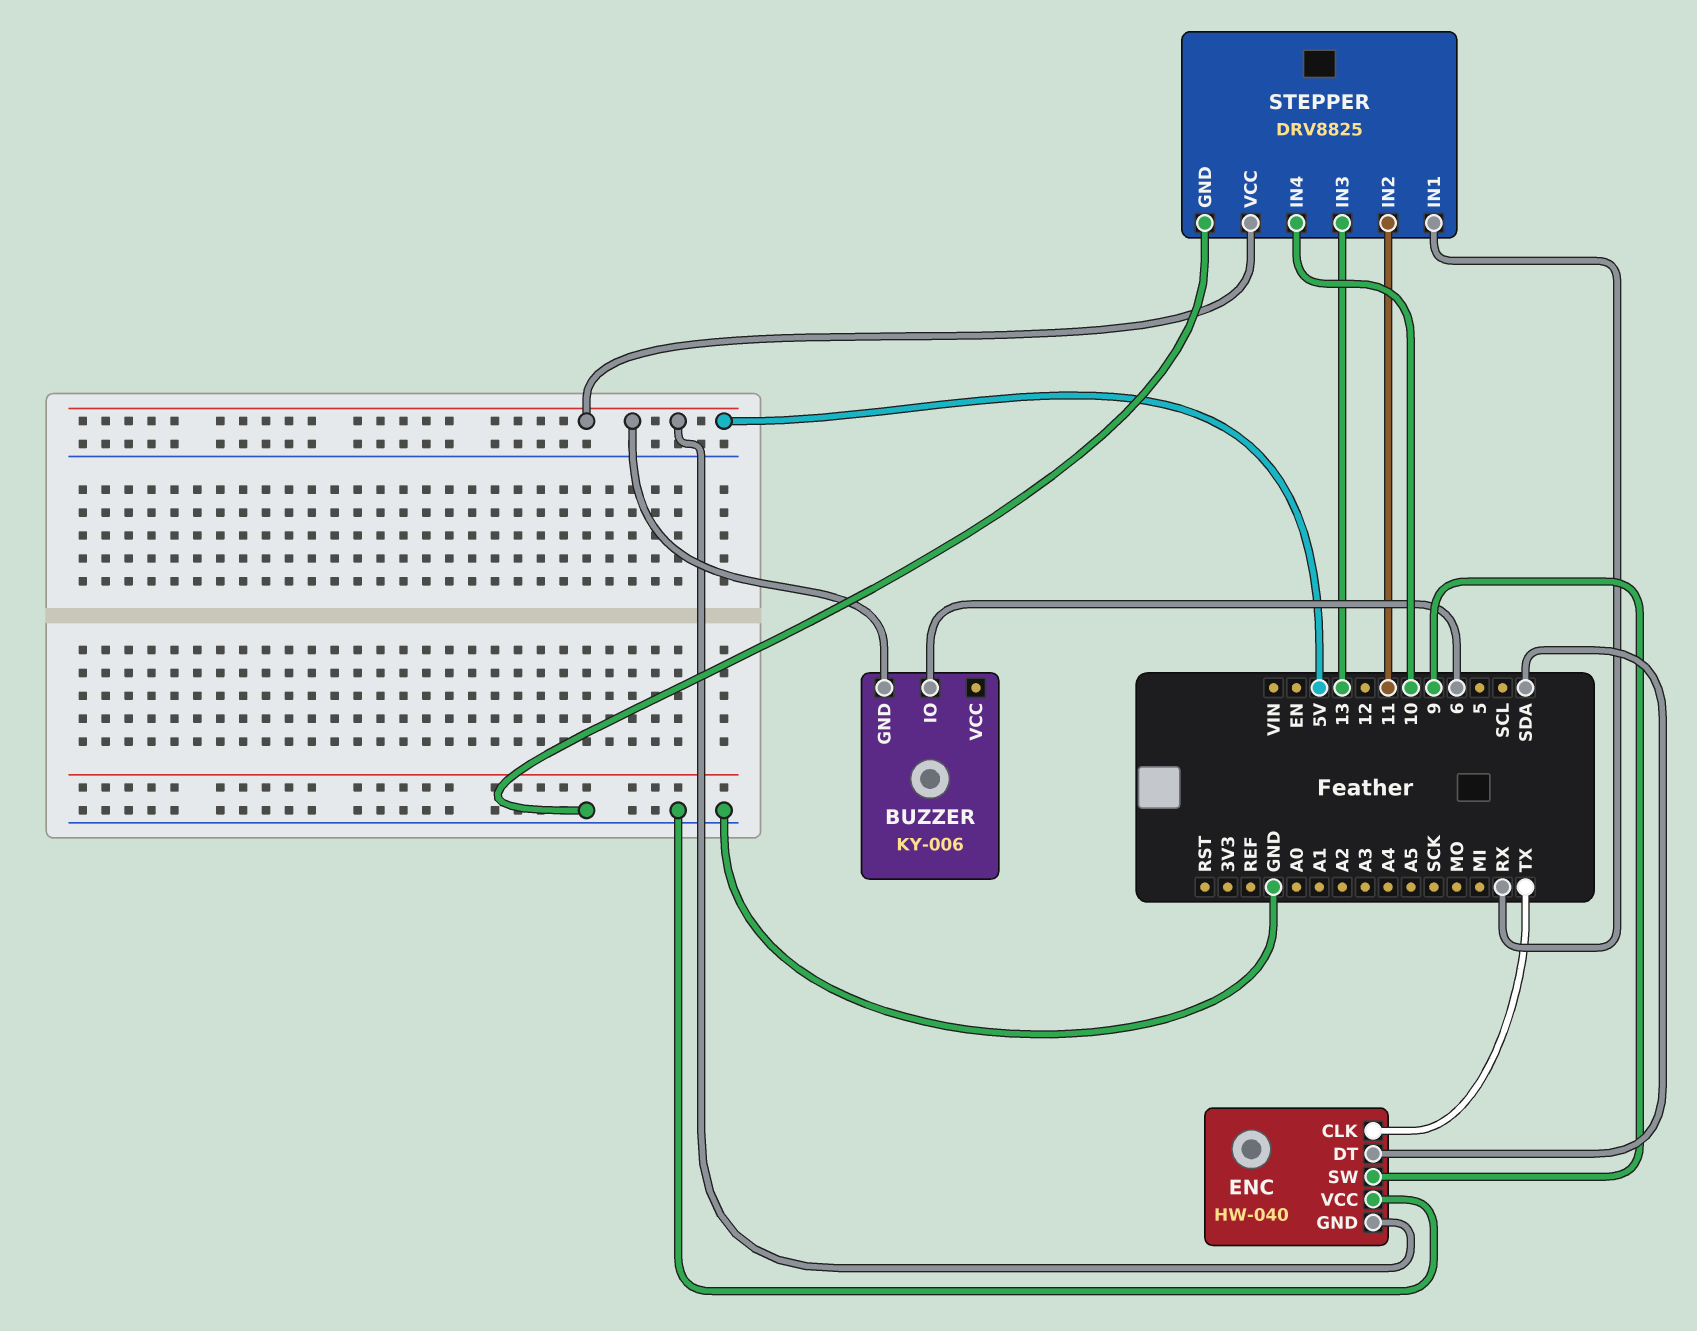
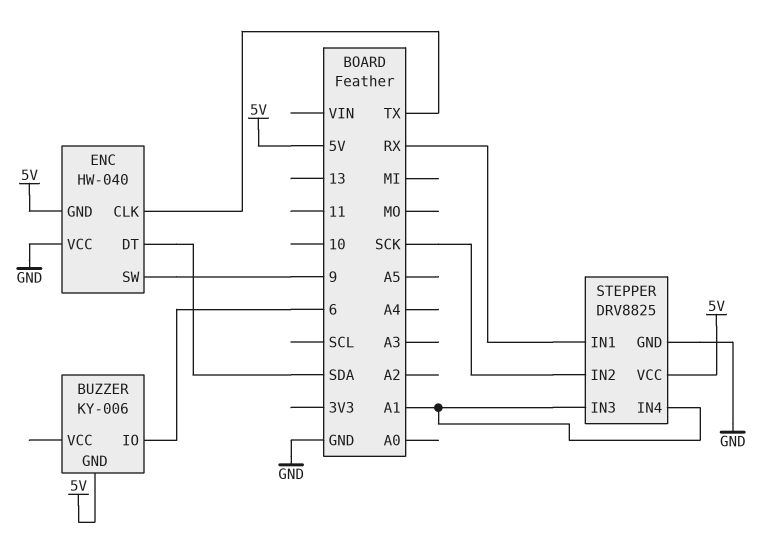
STEPPER pin IN2: 11 -> SCK
STEPPER pin IN3: 13 -> A1
STEPPER pin IN4: 10 -> A1

